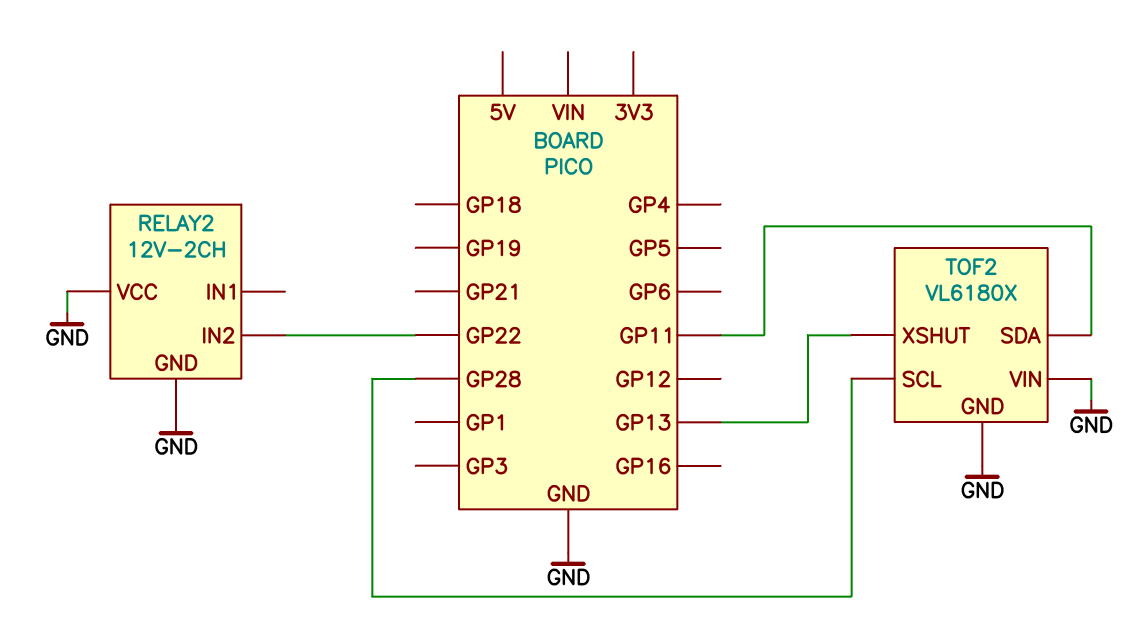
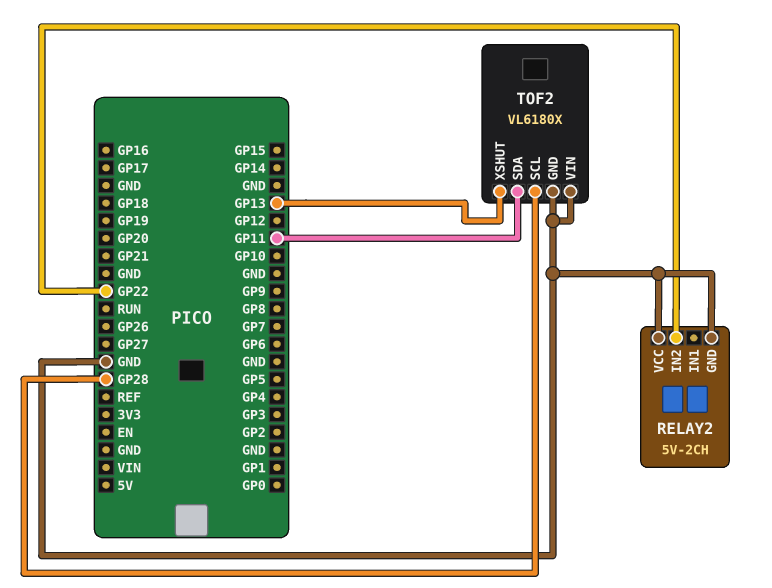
RELAY2: 12V-2CH -> 5V-2CH

